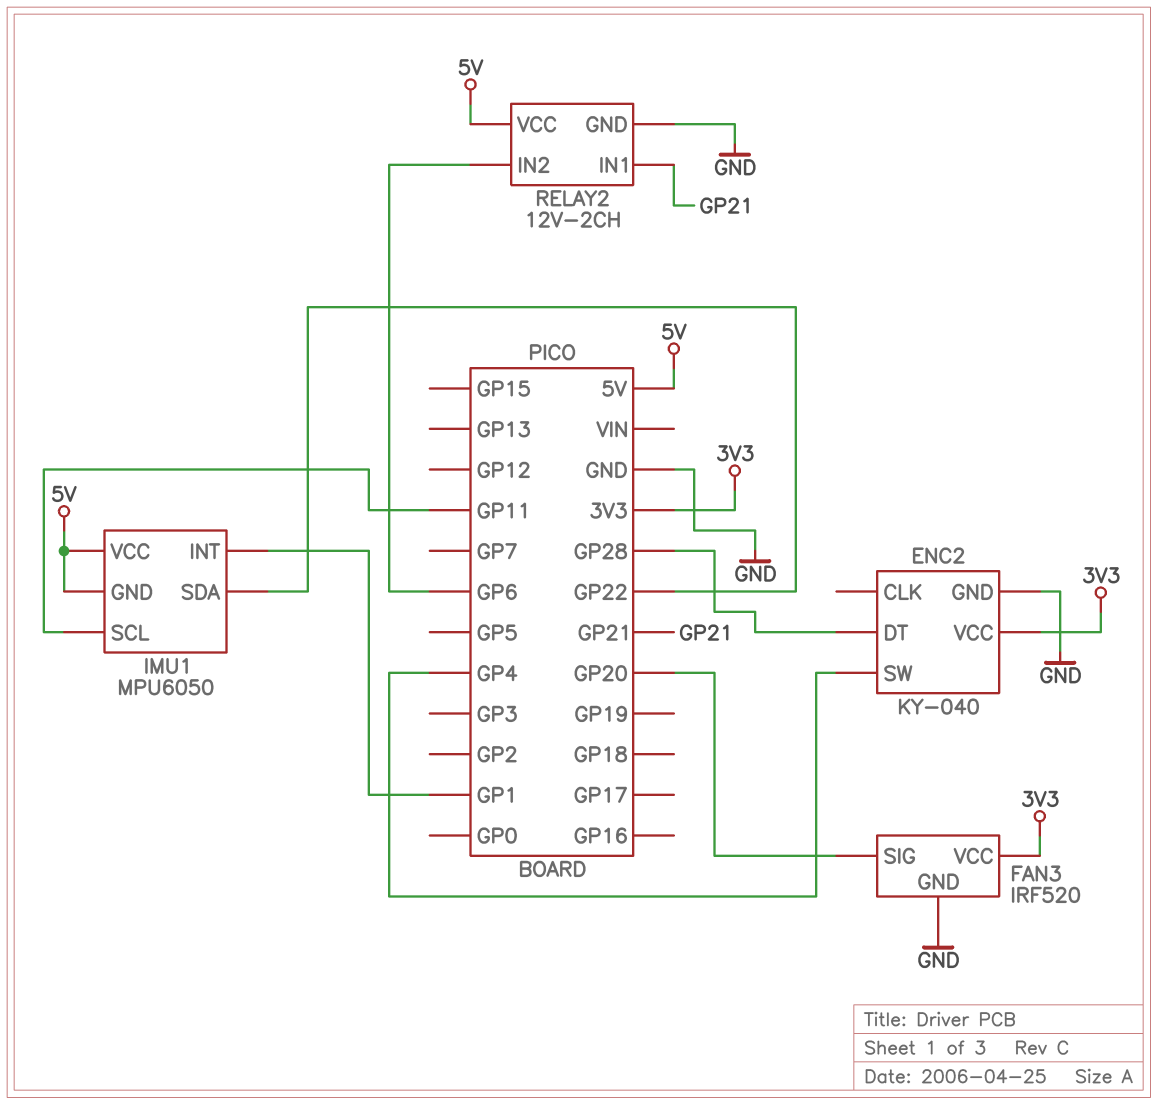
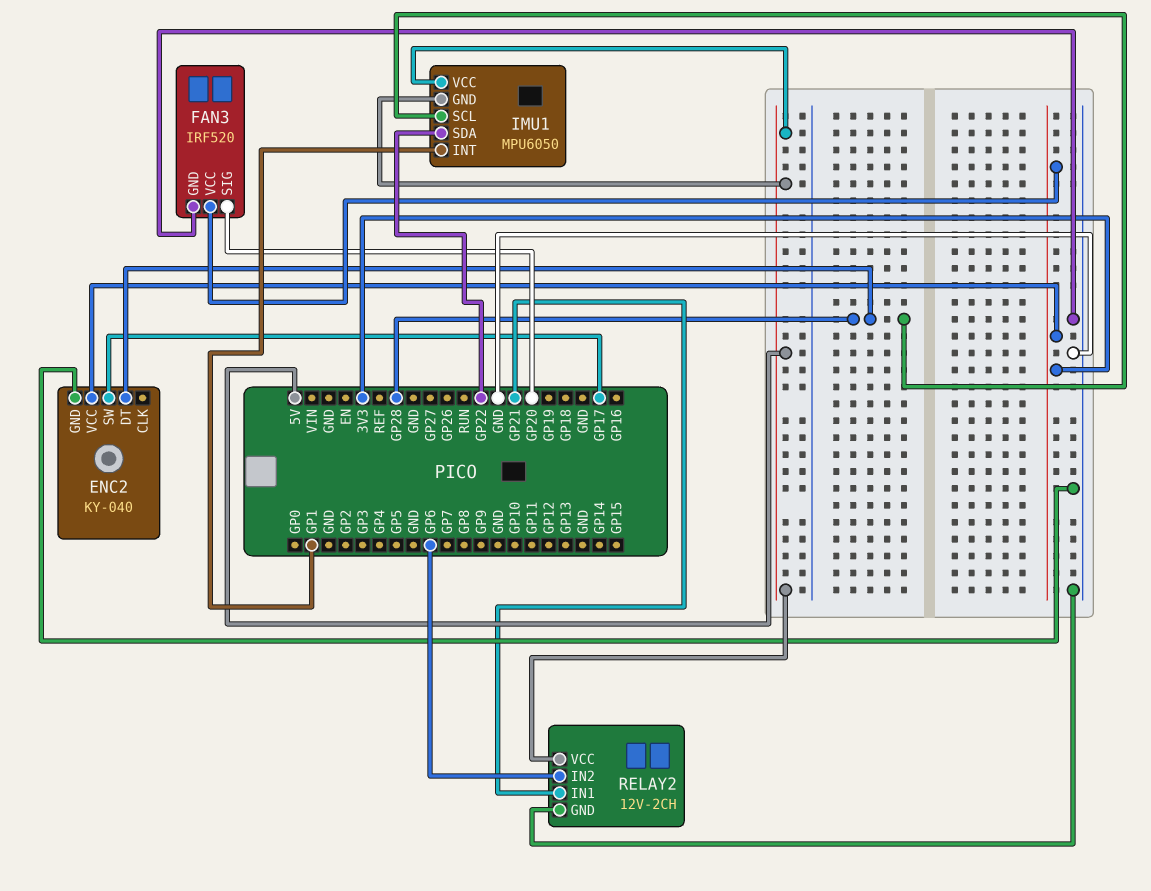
ENC2 pin SW: GP4 -> GP17
IMU1 pin SCL: GP11 -> GP28

